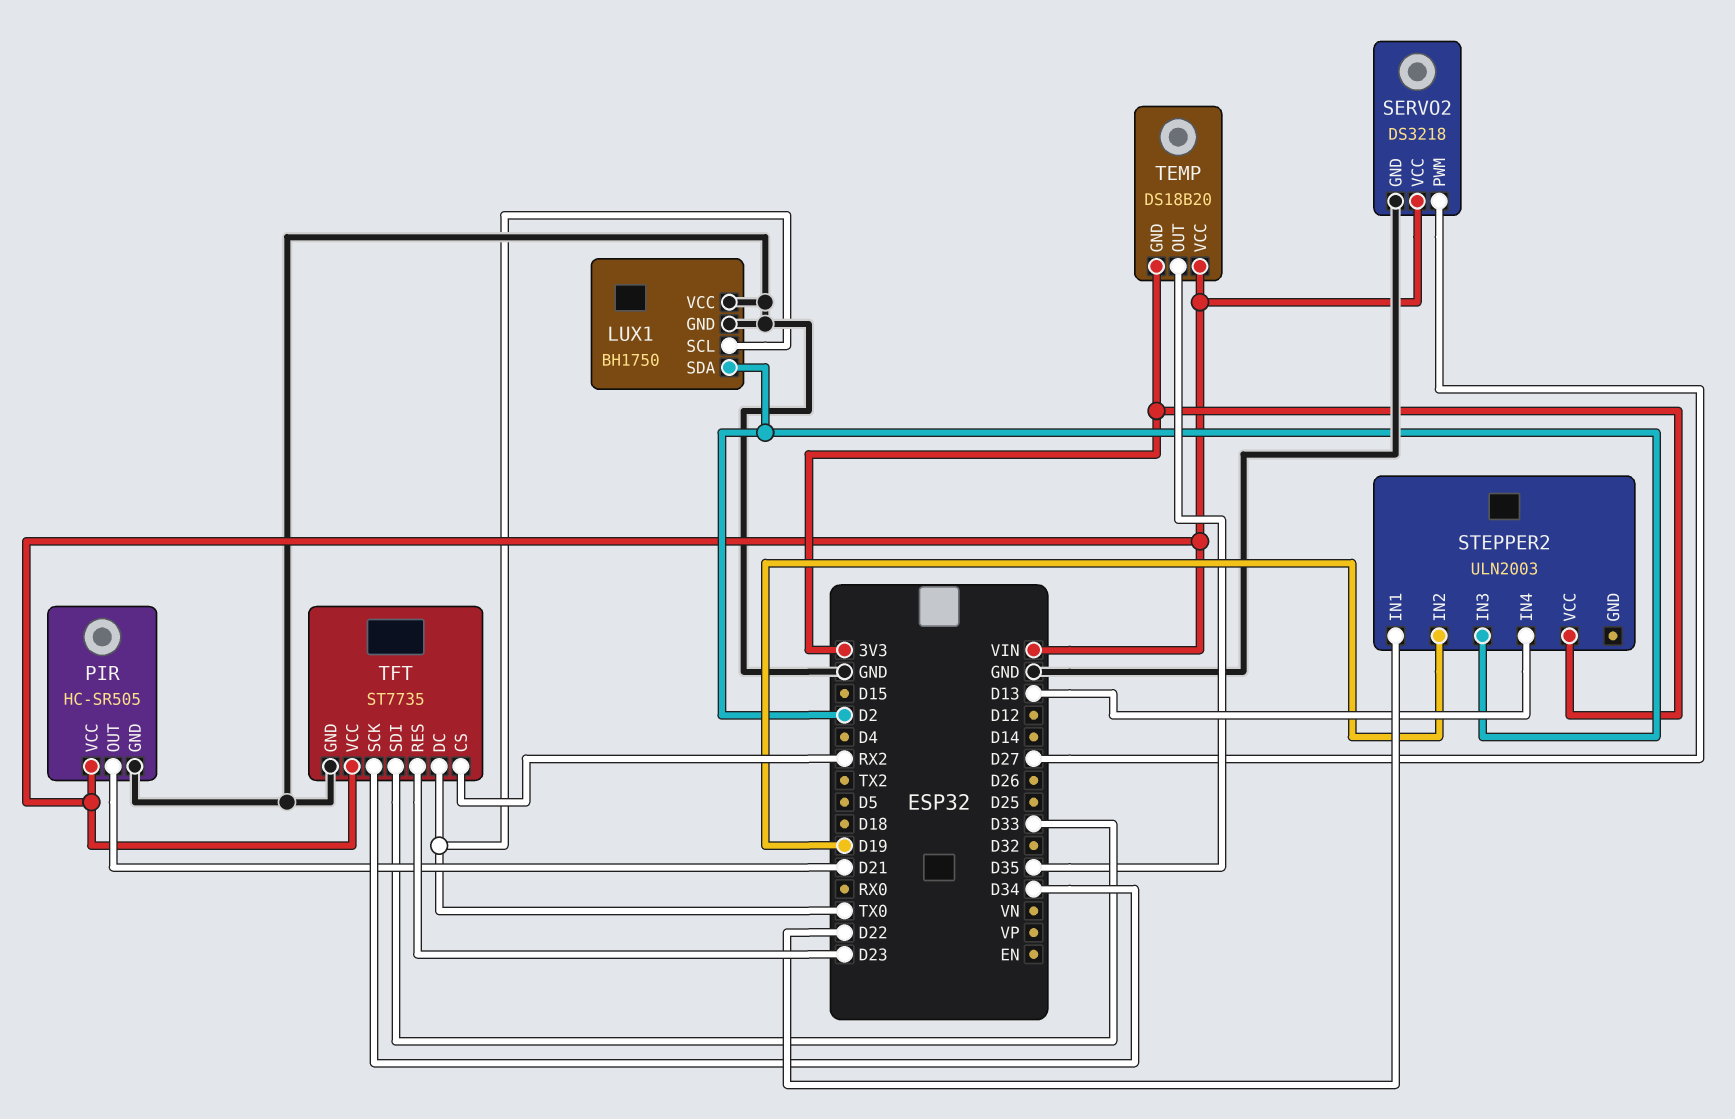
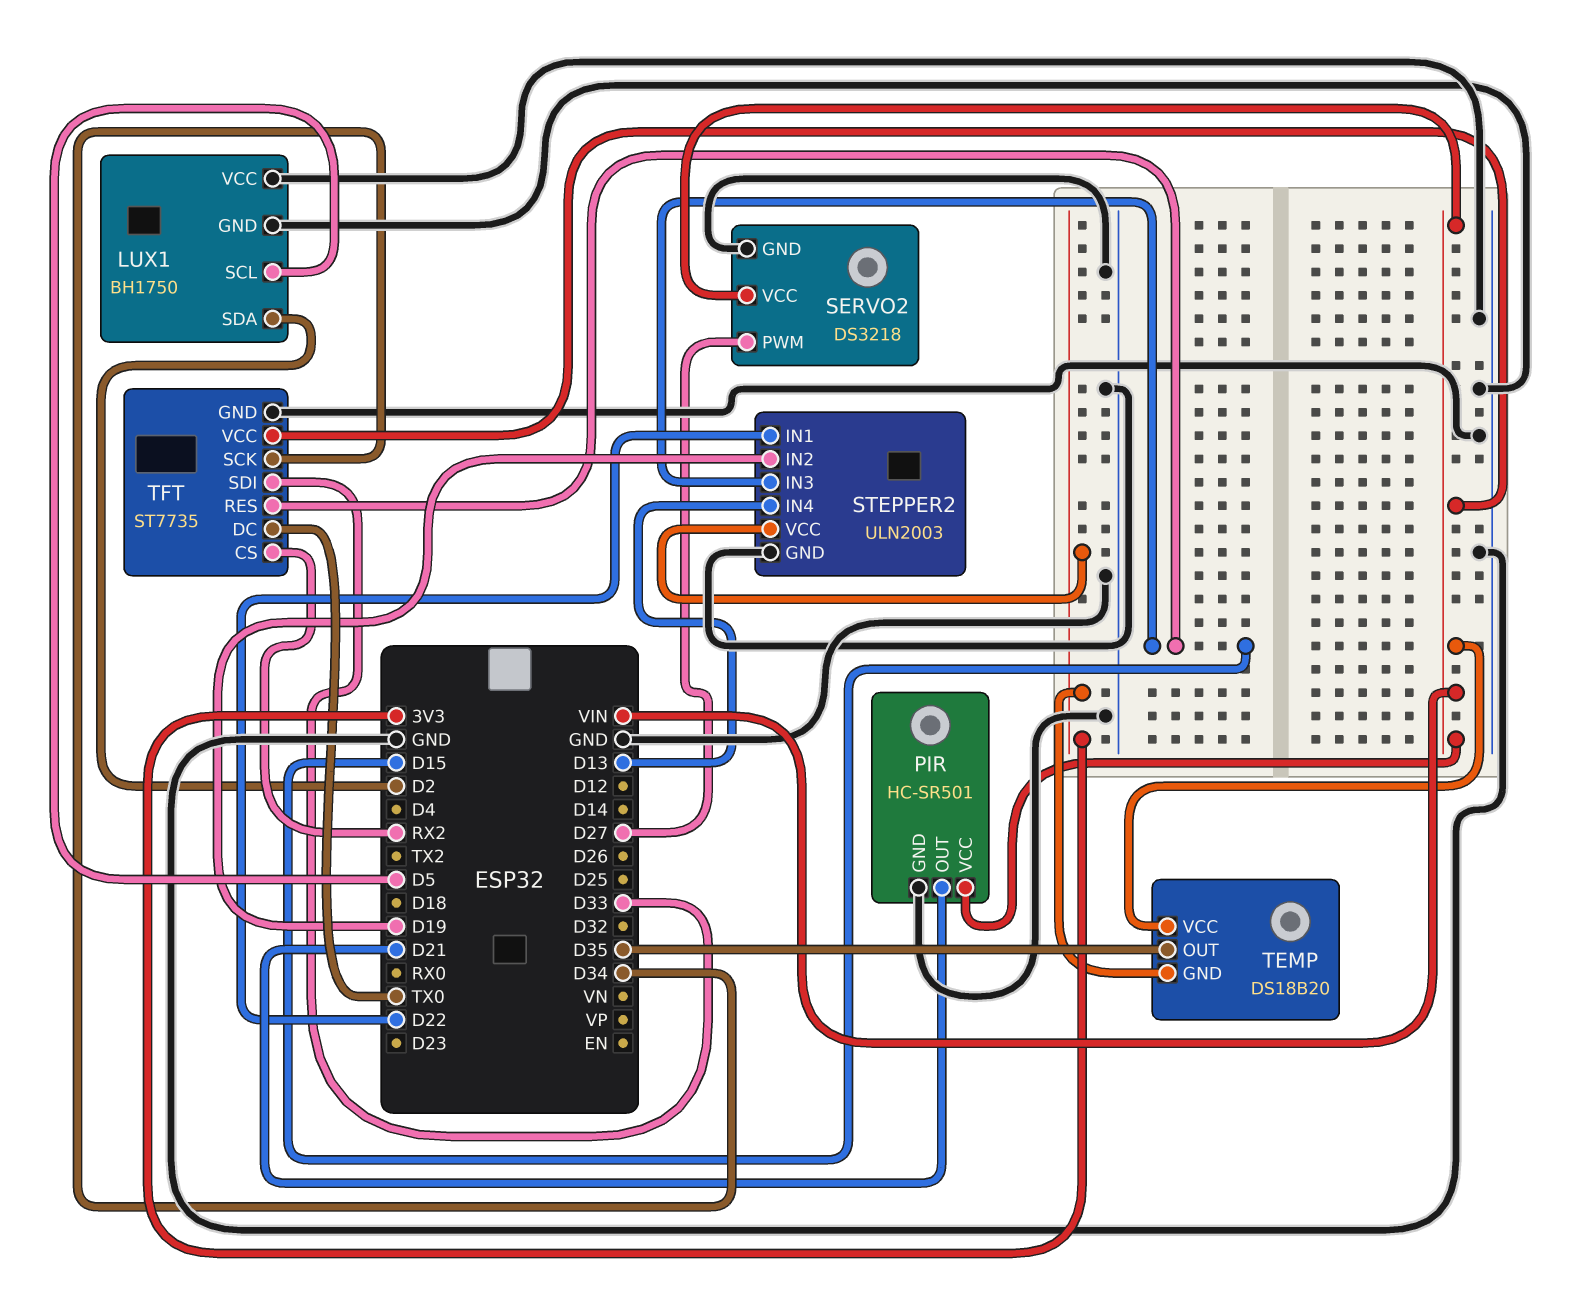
LUX1 pin SCL: TX0 -> D5
PIR: HC-SR505 -> HC-SR501
STEPPER2 pin GND: none -> GND
STEPPER2 pin IN3: D2 -> D15
TFT pin RES: D23 -> D15

